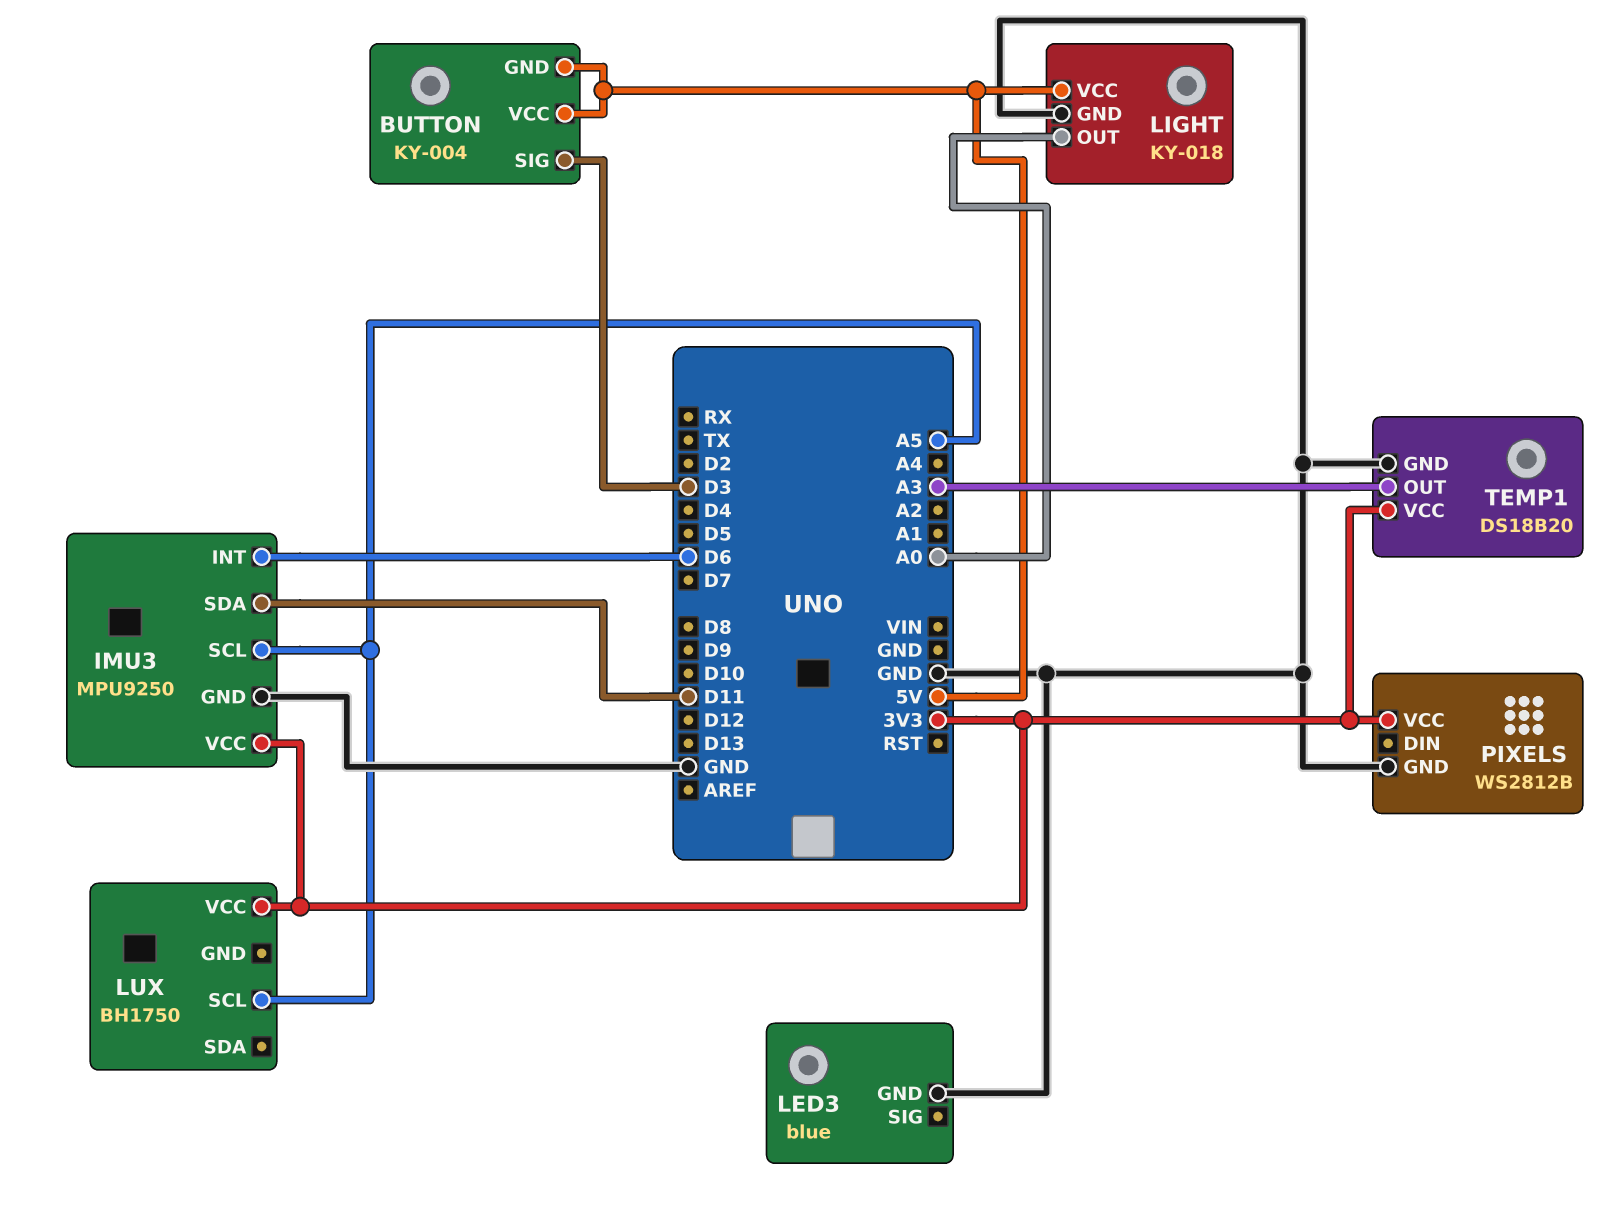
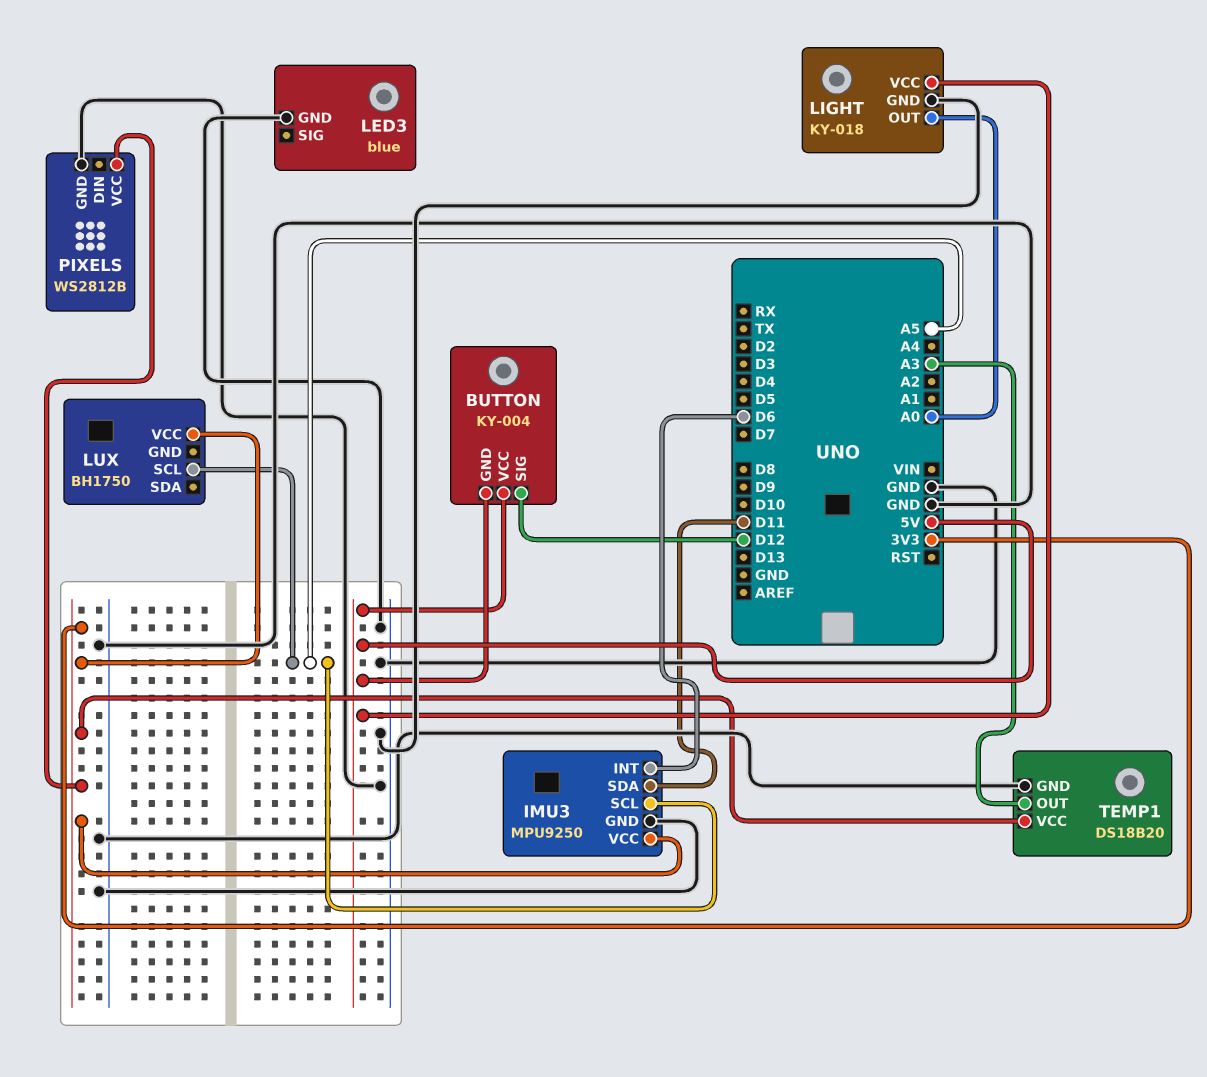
BUTTON pin SIG: D3 -> D12

